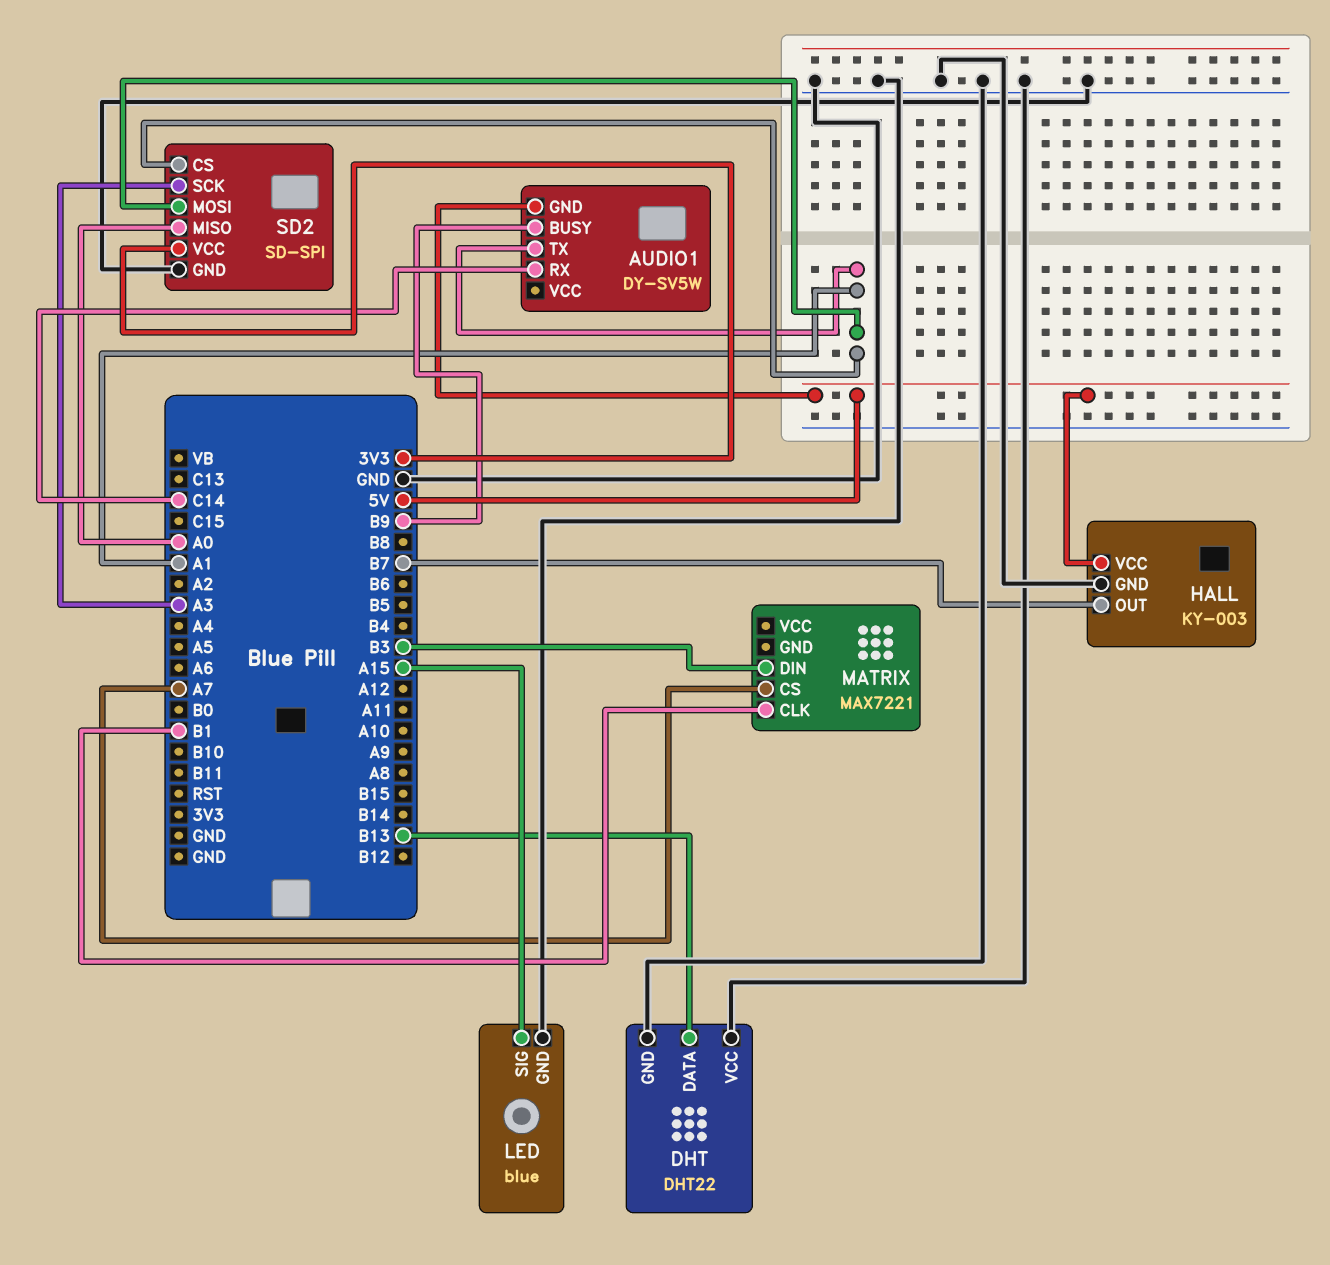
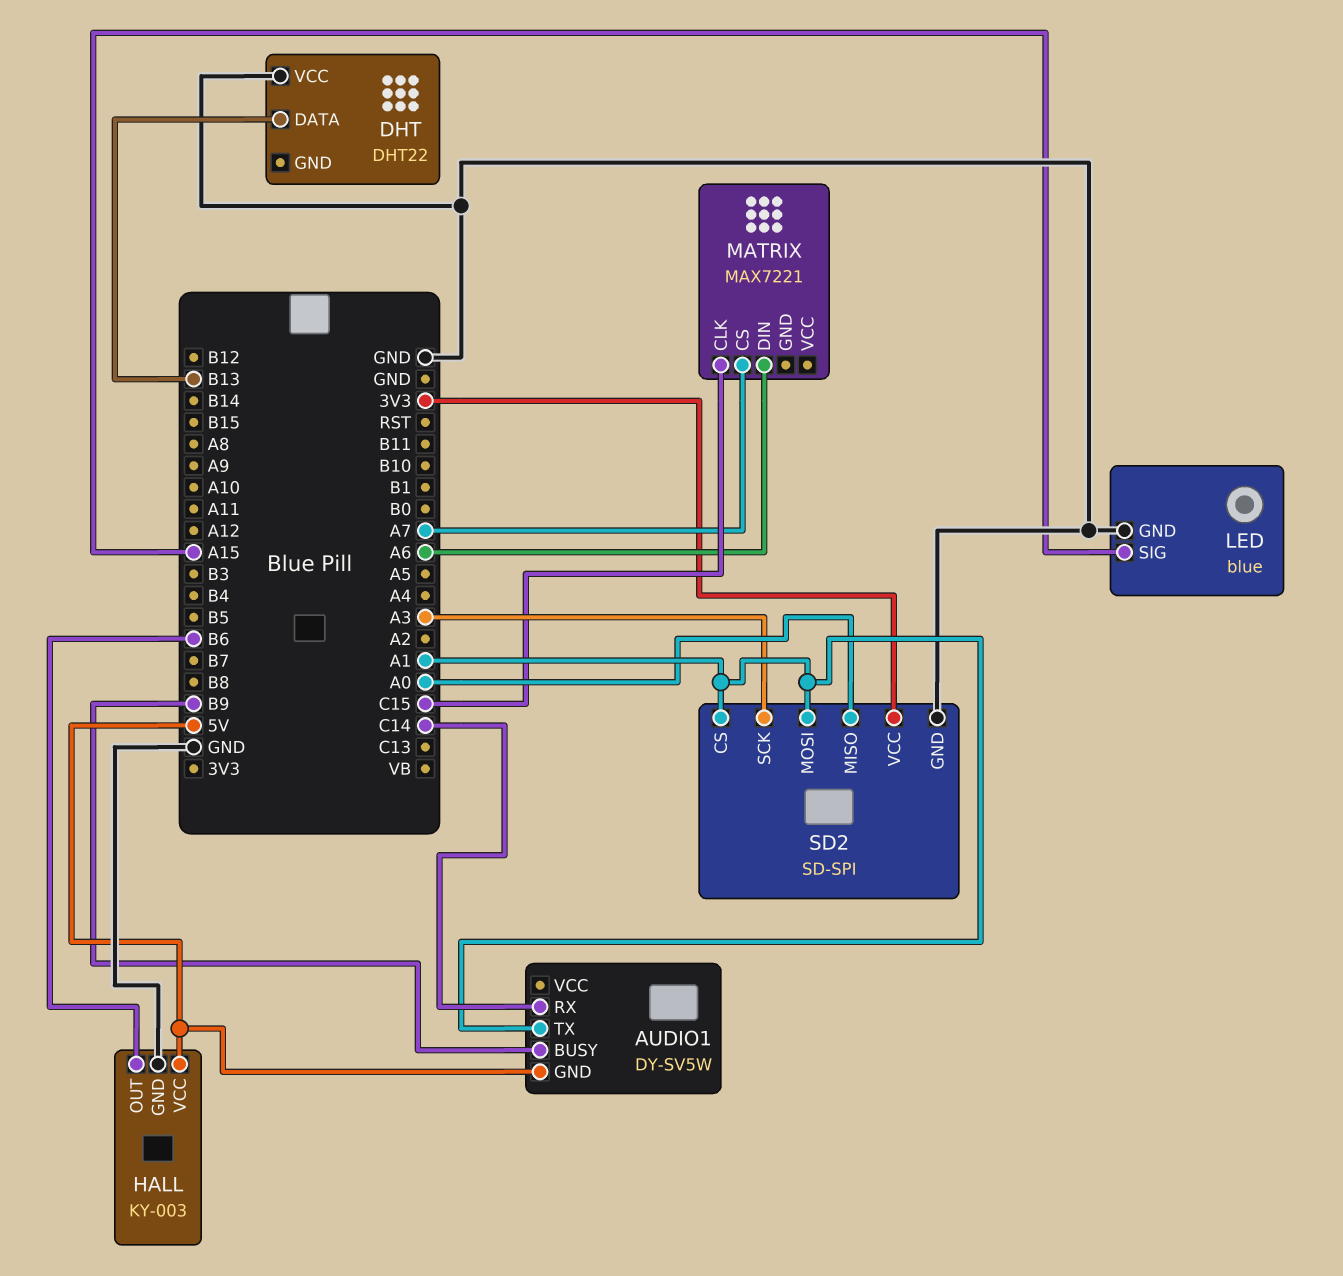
DHT pin GND: GND -> none
HALL pin OUT: B7 -> B6
MATRIX pin CLK: B1 -> C15
MATRIX pin DIN: B3 -> A6

